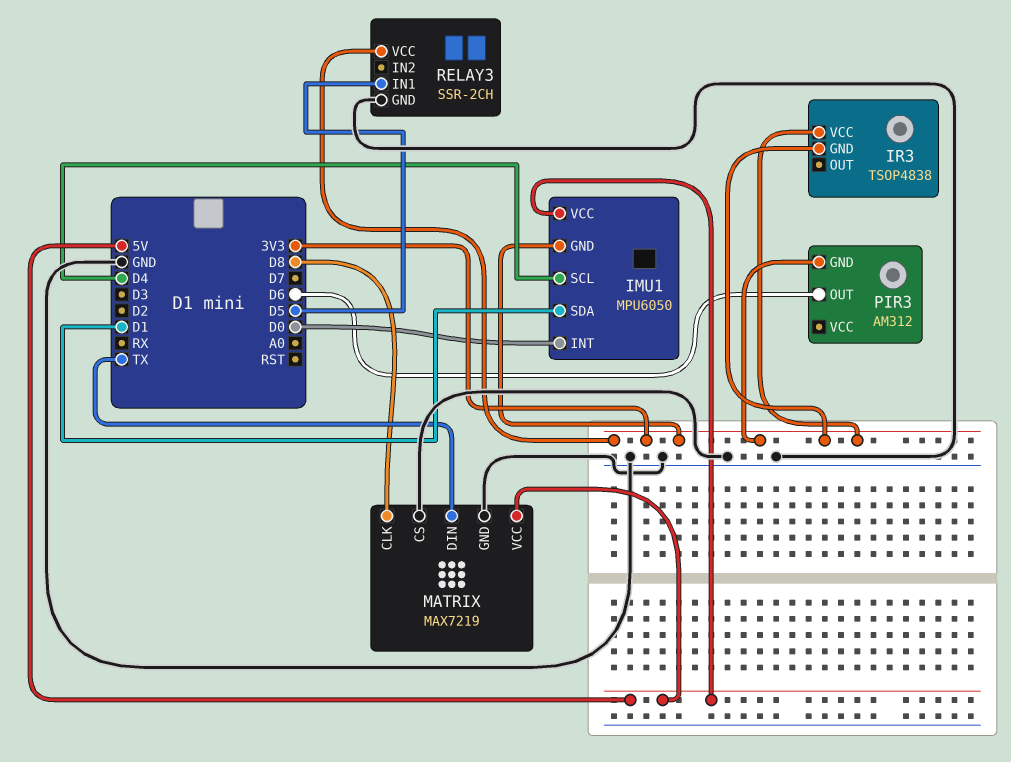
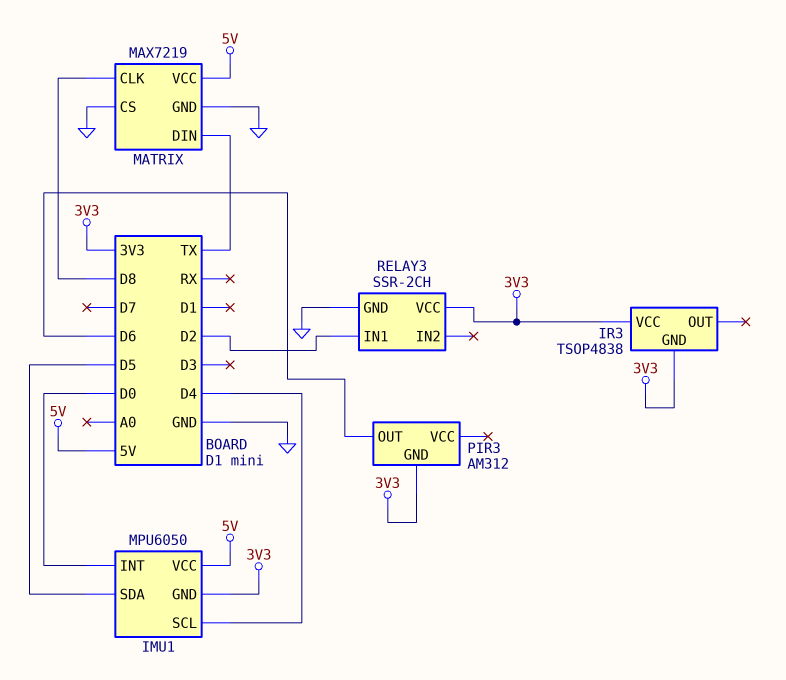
IMU1 pin SDA: D1 -> D5
RELAY3 pin IN1: D5 -> D2

